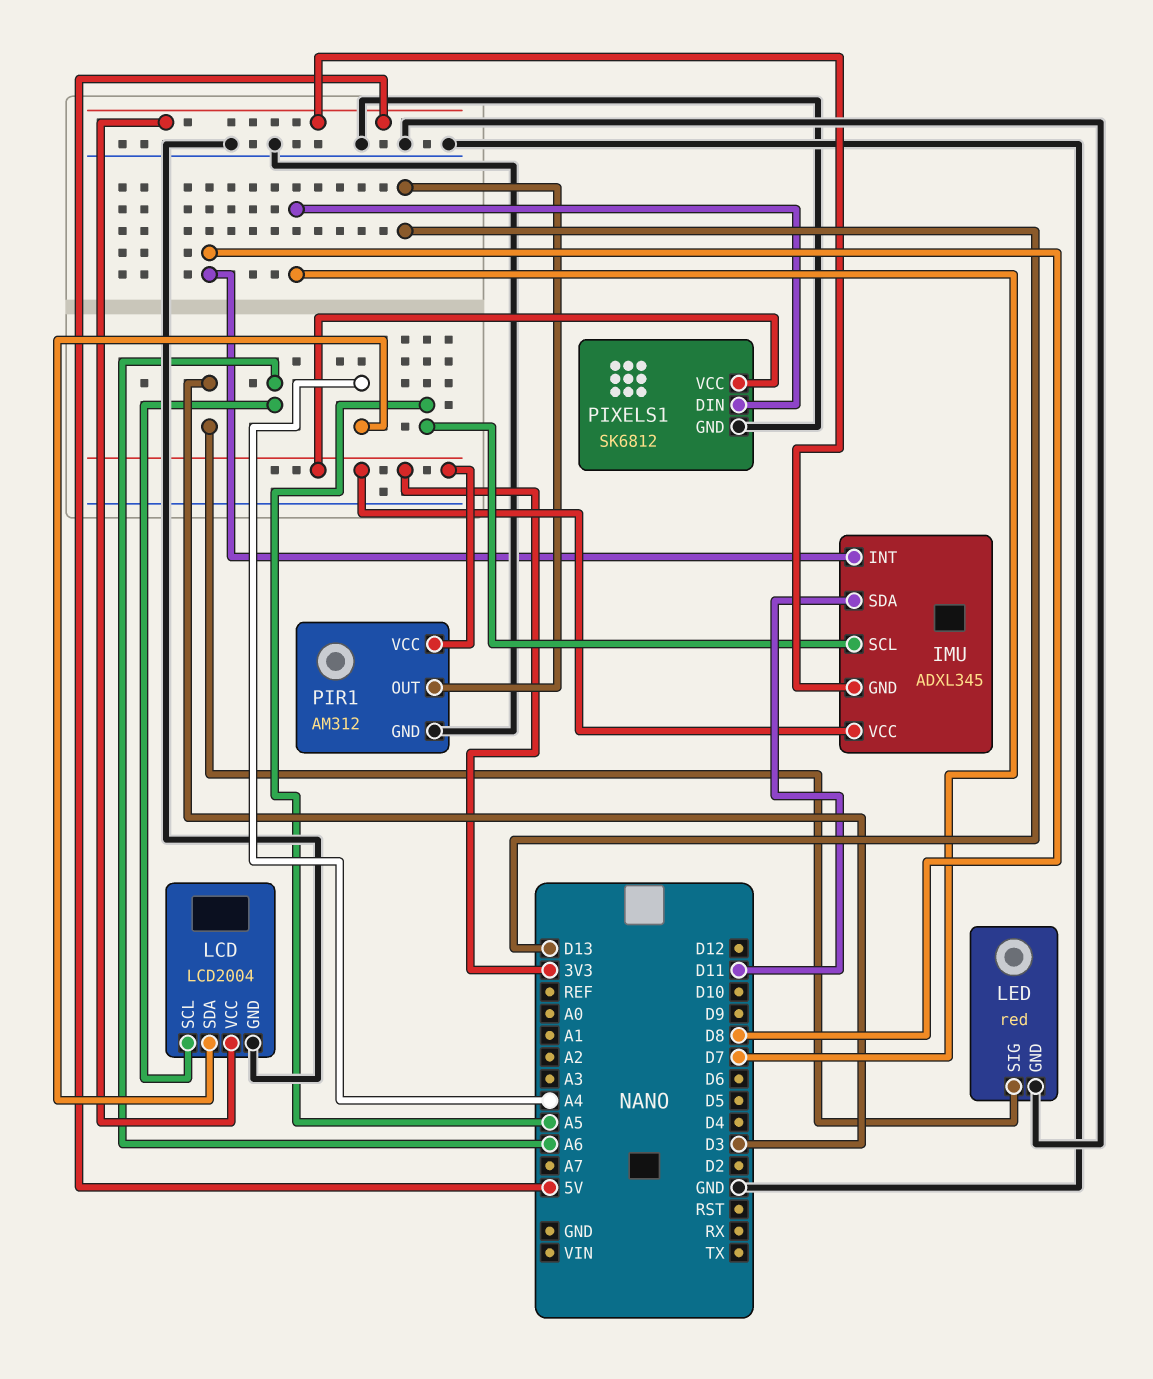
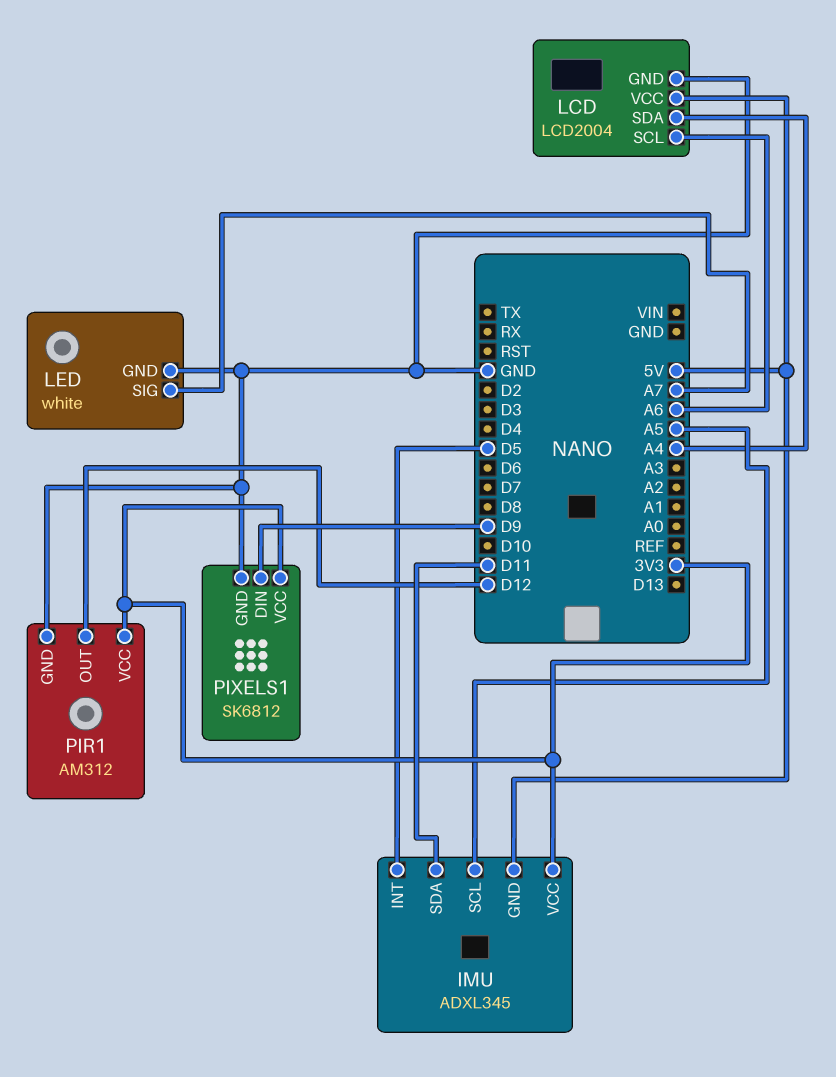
IMU pin INT: D8 -> D5
LED: red -> white
LED pin SIG: D3 -> A7
PIR1 pin OUT: D13 -> D12
PIXELS1 pin DIN: D7 -> D9

